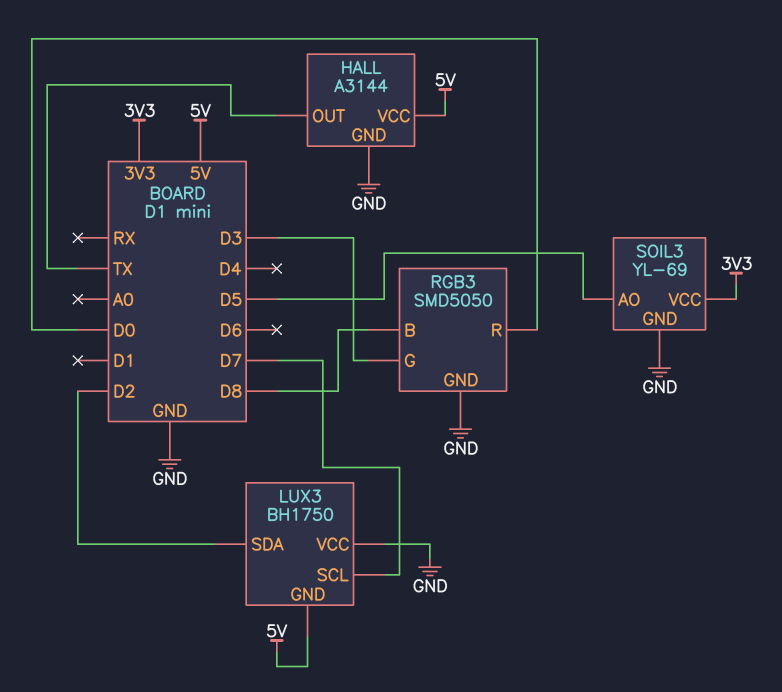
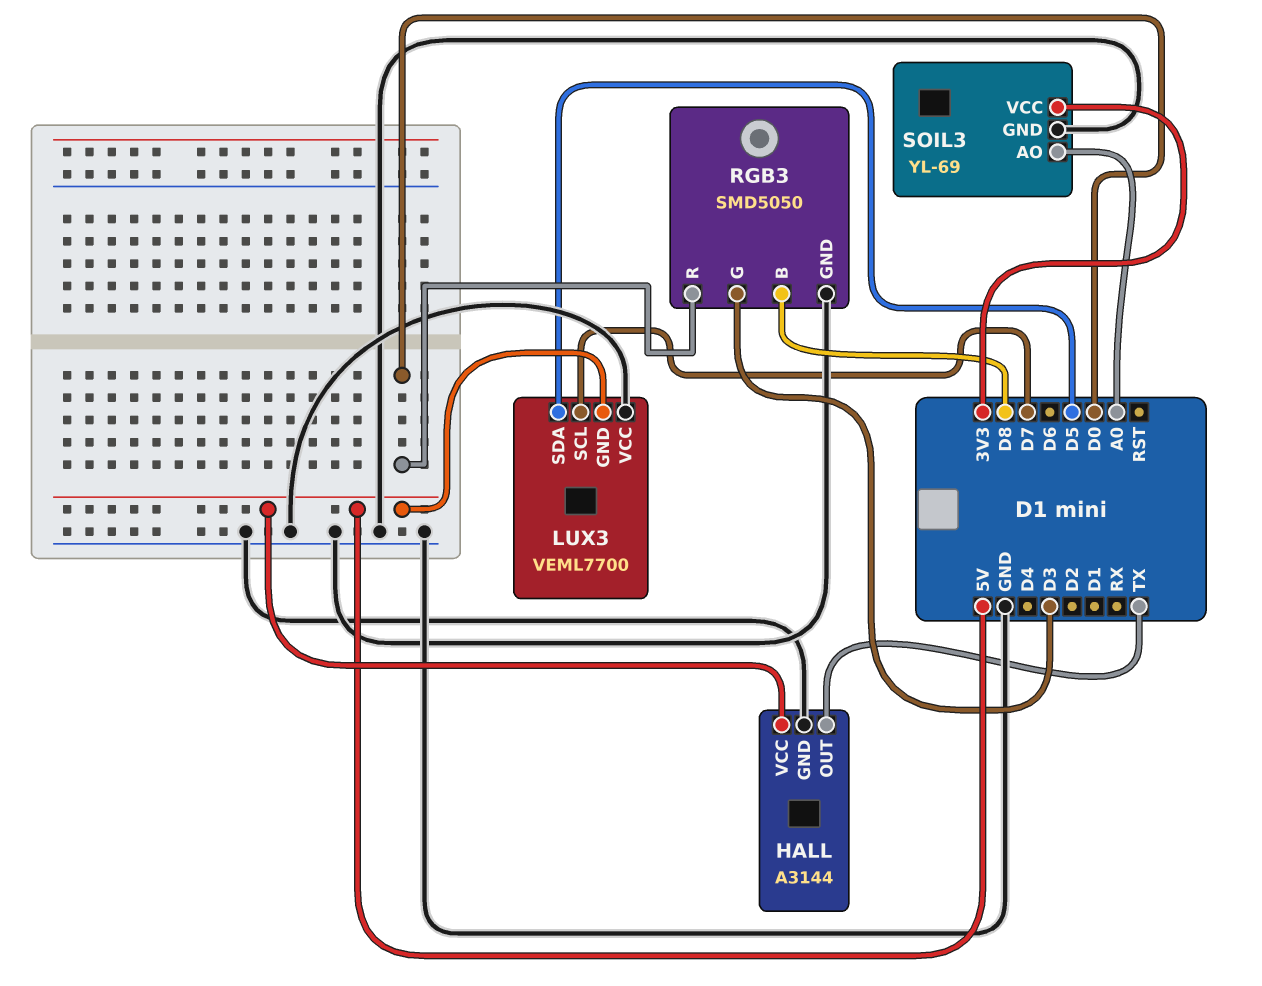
LUX3: BH1750 -> VEML7700
LUX3 pin SDA: D2 -> D5
SOIL3 pin AO: D5 -> A0

